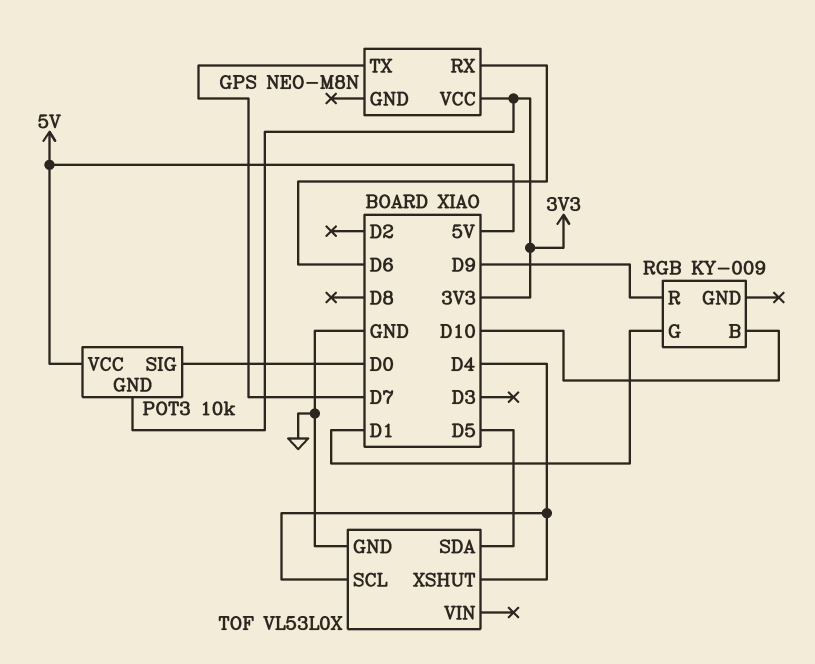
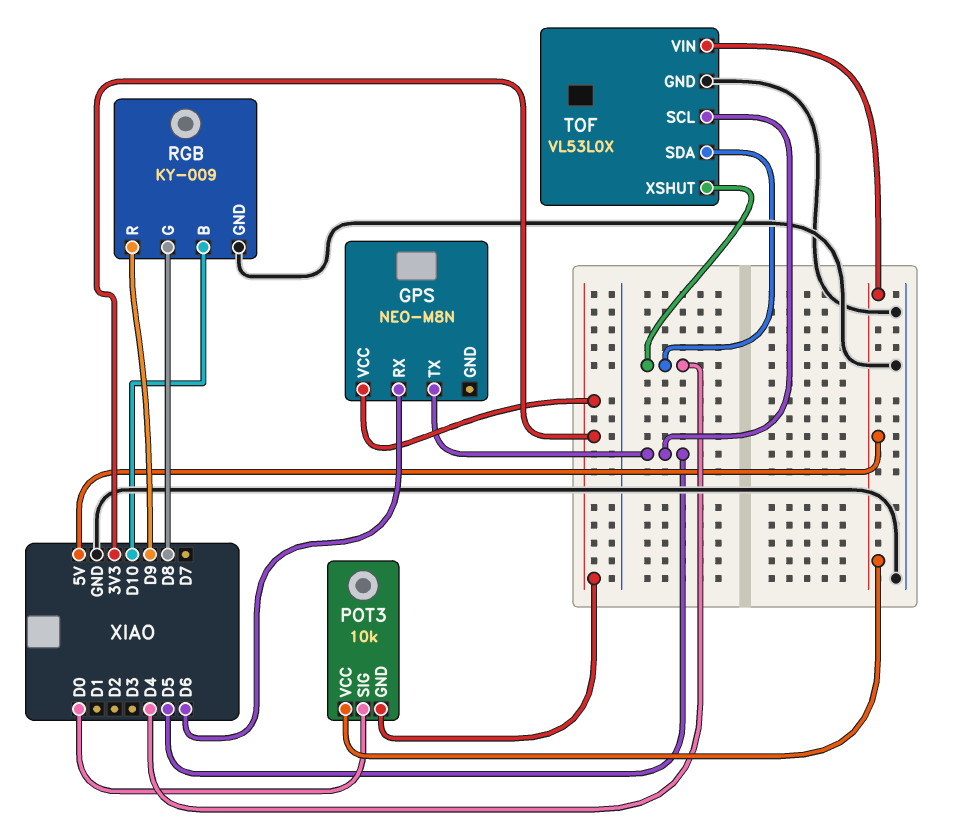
GPS pin TX: D7 -> D5
RGB pin G: D1 -> D8
RGB pin GND: none -> GND
TOF pin SCL: D4 -> D5
TOF pin SDA: D5 -> D4
TOF pin VIN: none -> 5V

